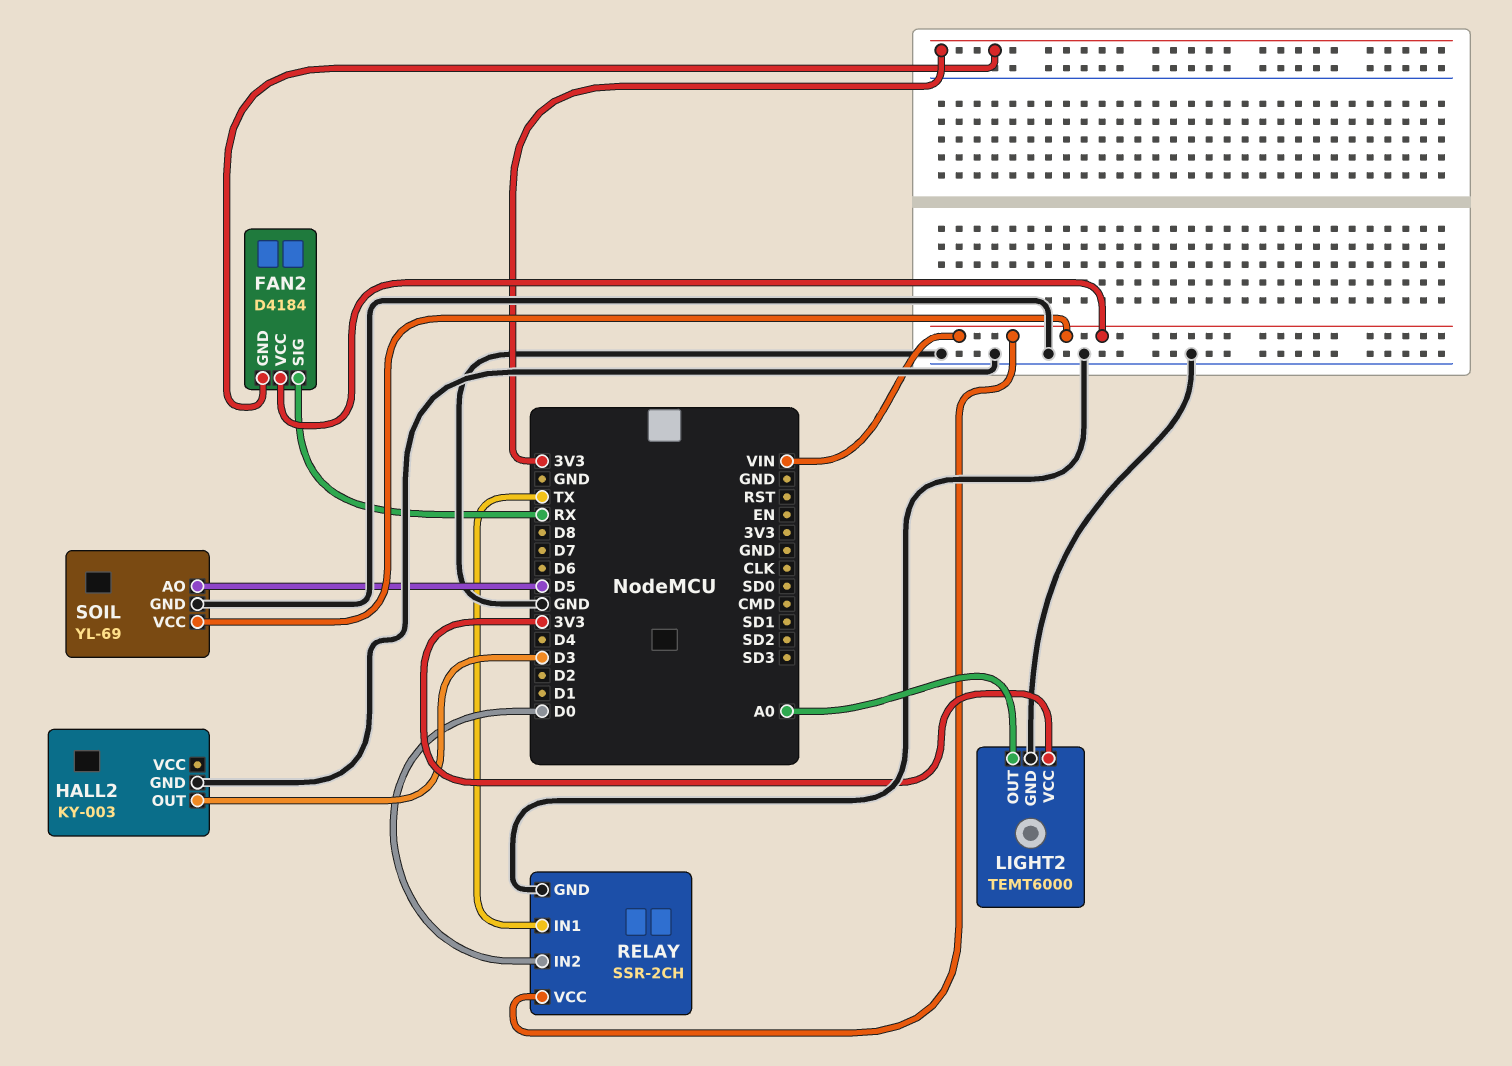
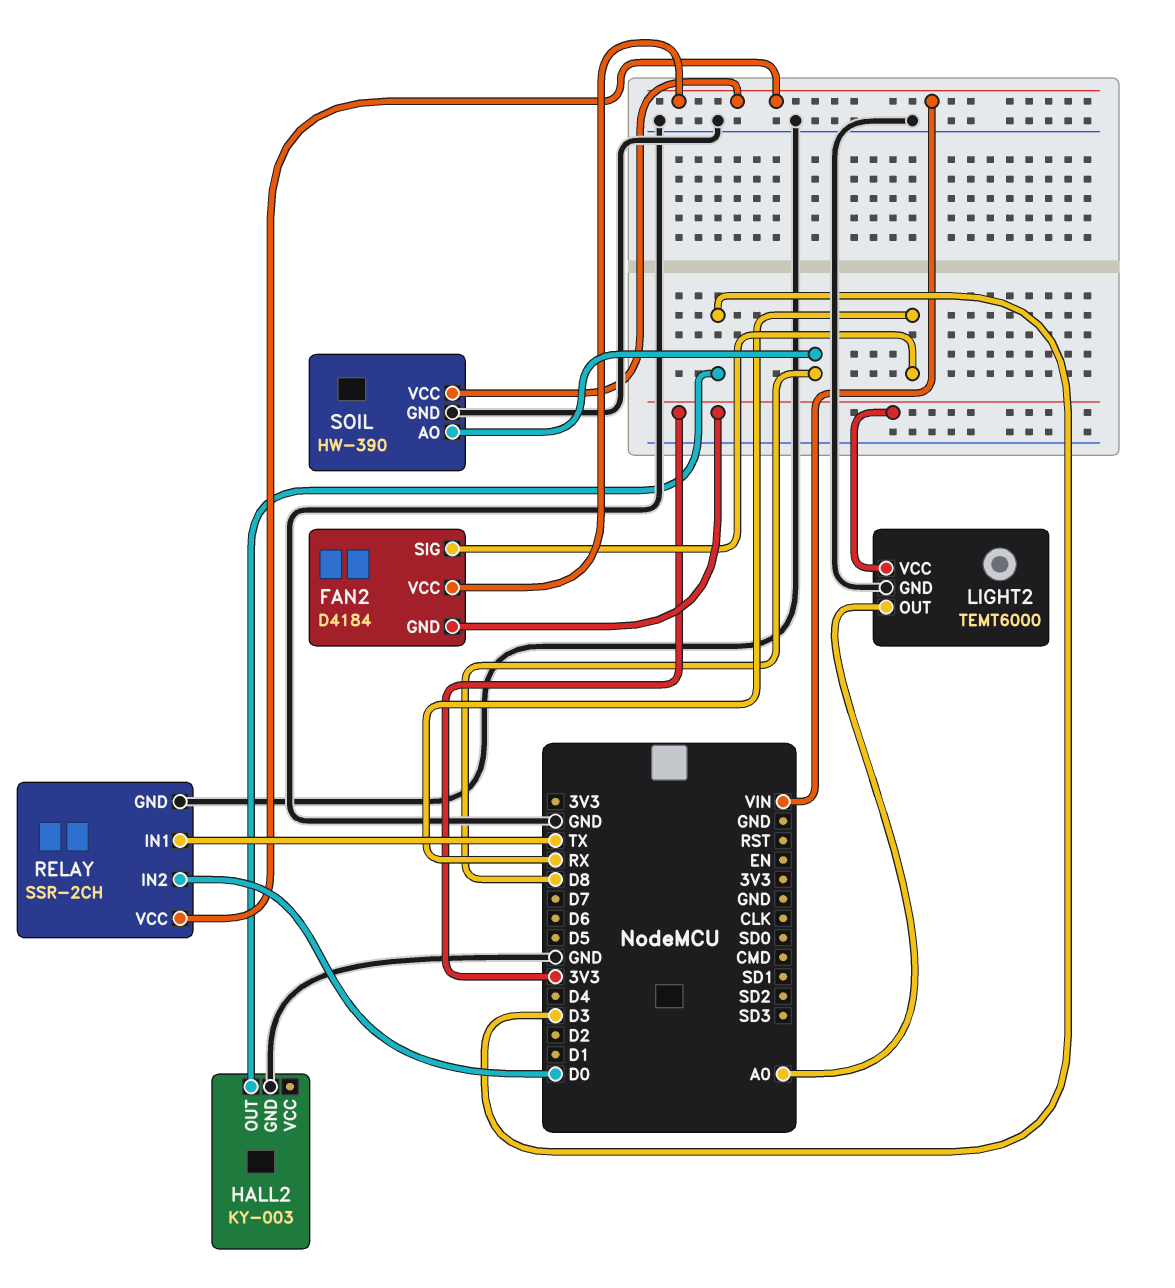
SOIL: YL-69 -> HW-390
SOIL pin AO: D5 -> D8

